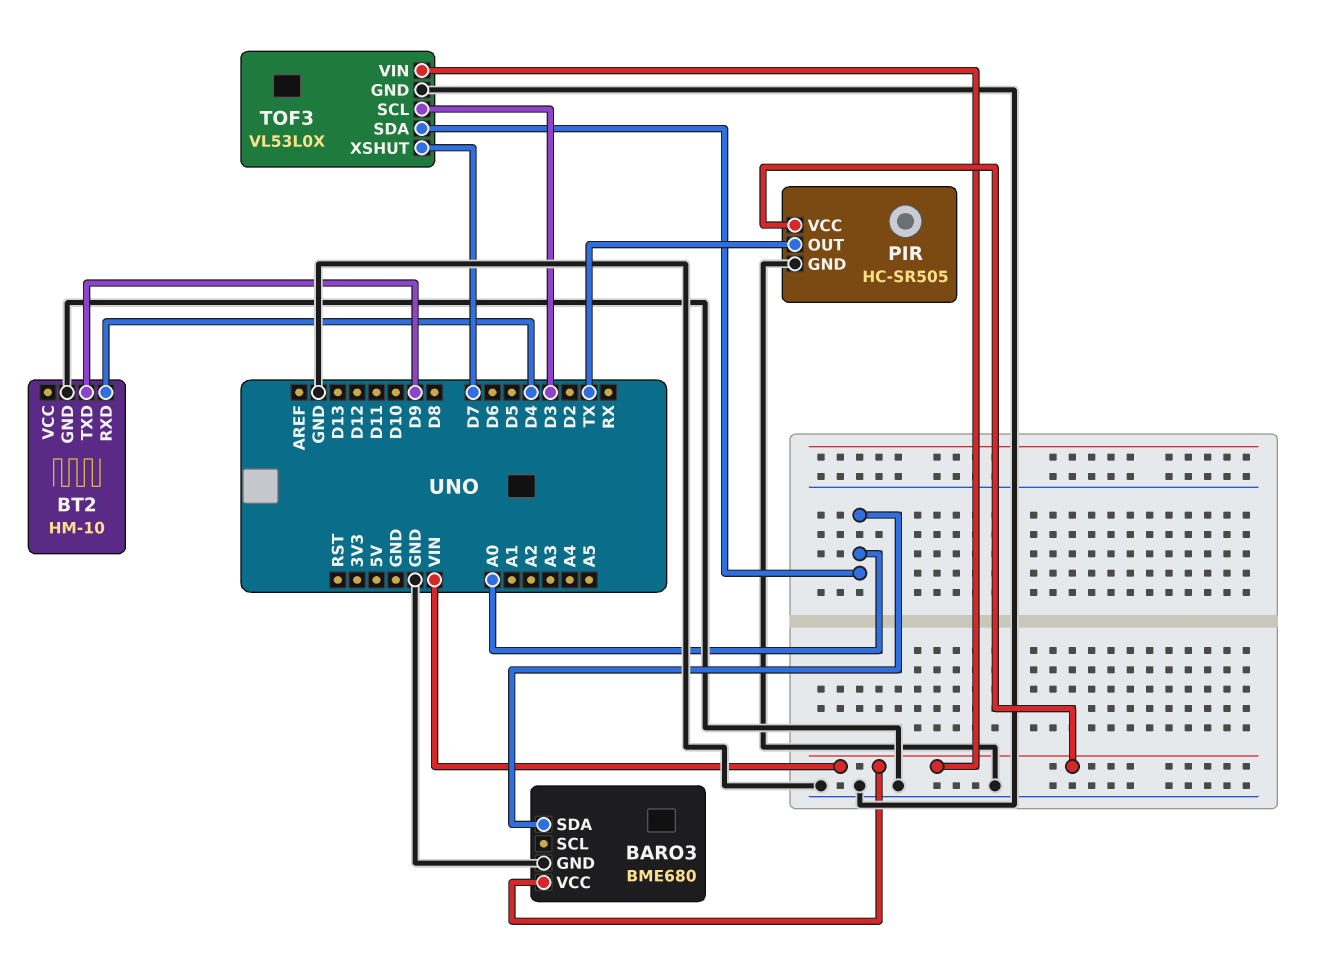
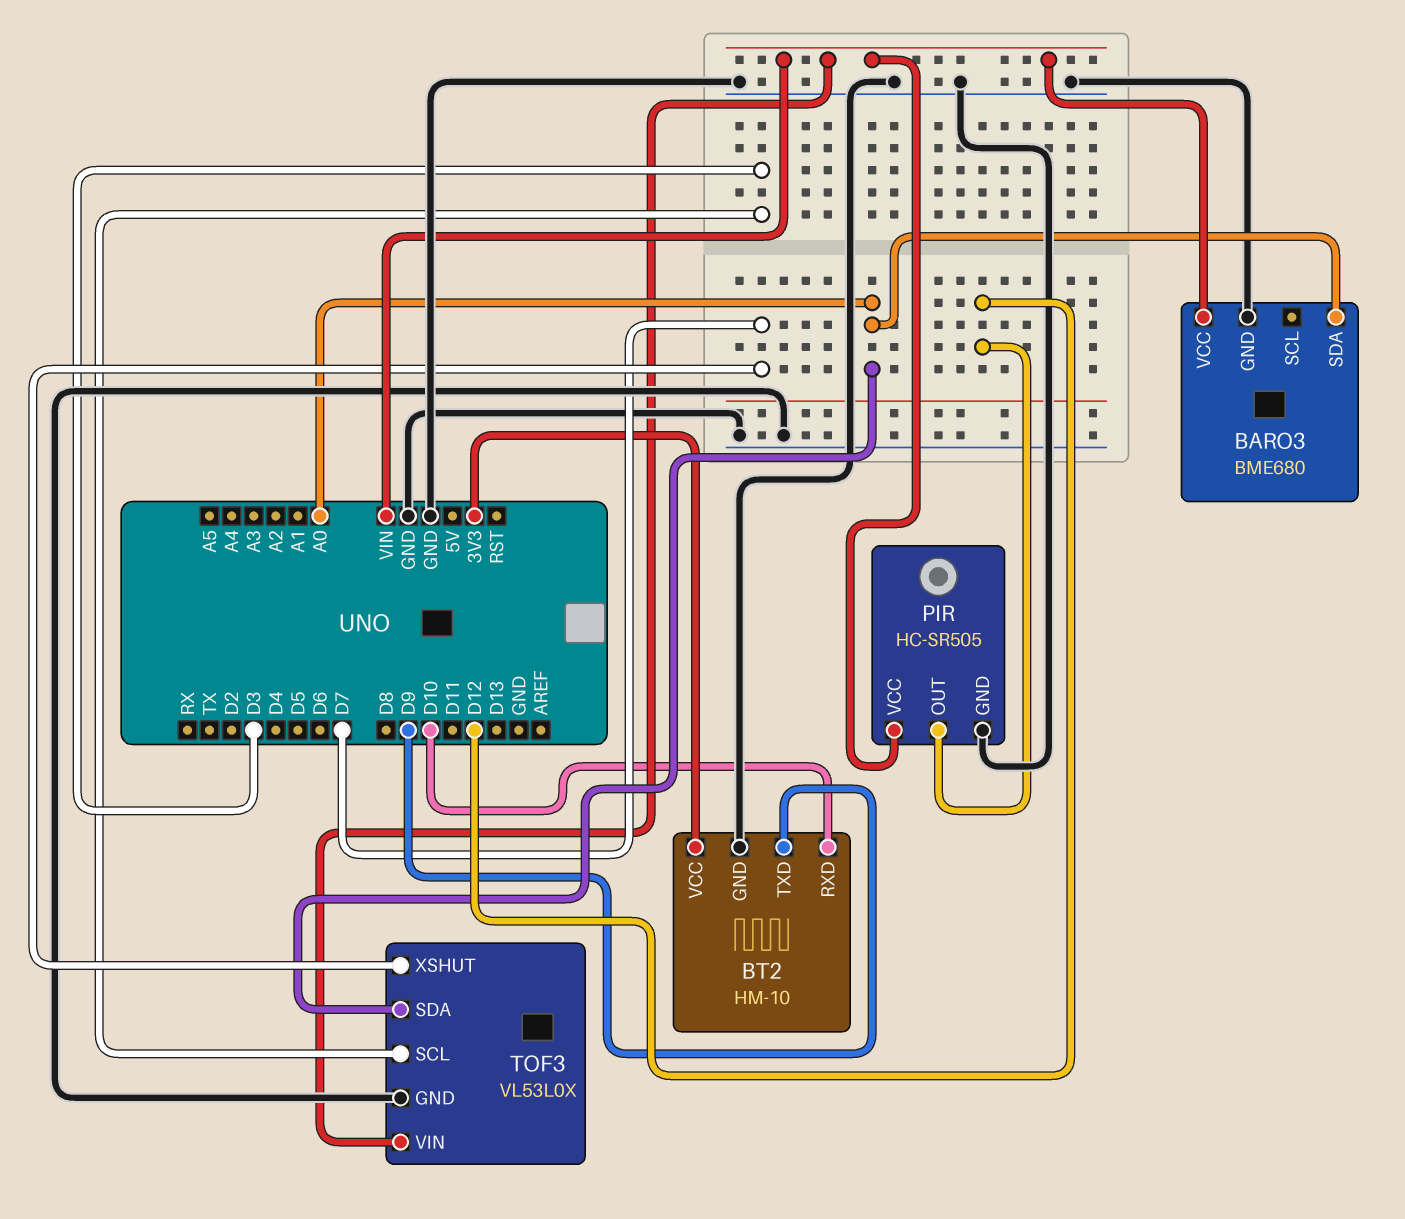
BT2 pin RXD: D4 -> D10
BT2 pin VCC: none -> 3V3
PIR pin OUT: TX -> D12

